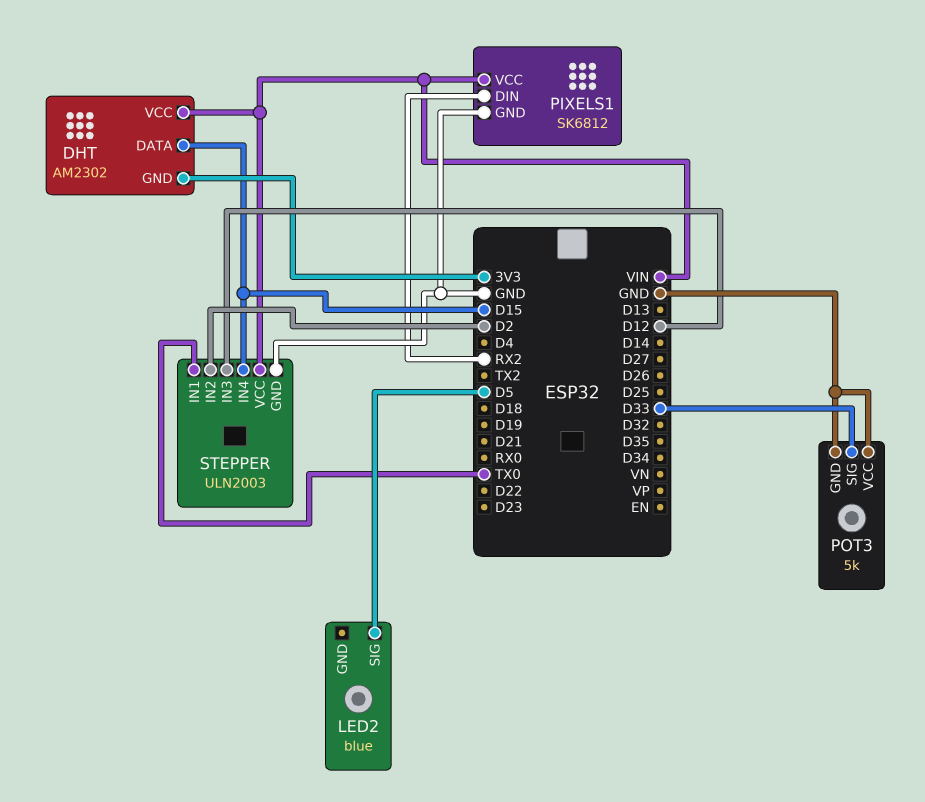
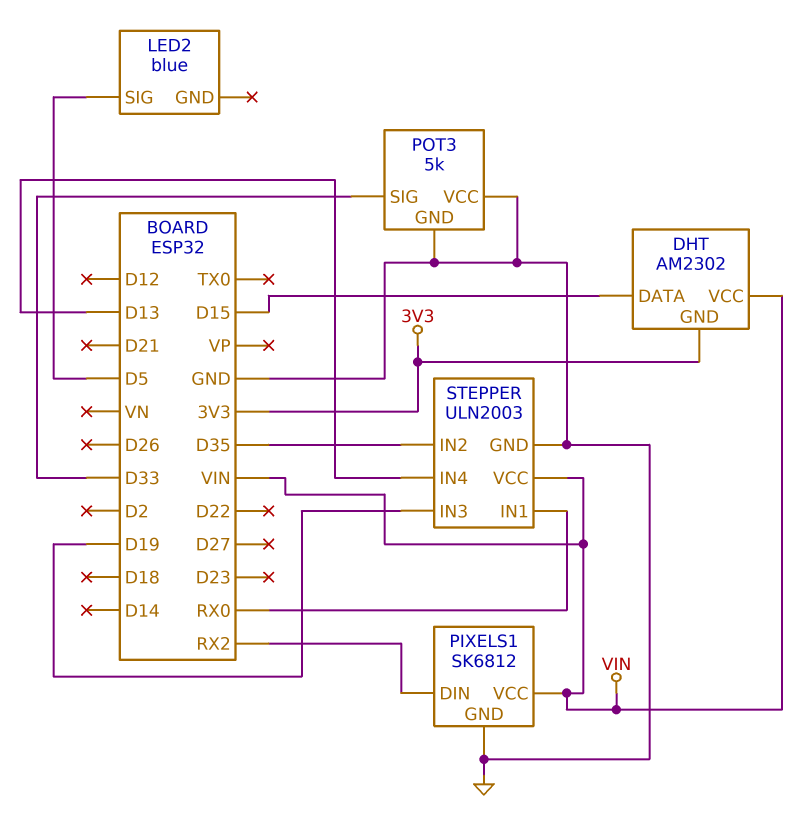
STEPPER pin IN1: TX0 -> RX0
STEPPER pin IN2: D2 -> D35
STEPPER pin IN3: D12 -> D19
STEPPER pin IN4: D15 -> D13

